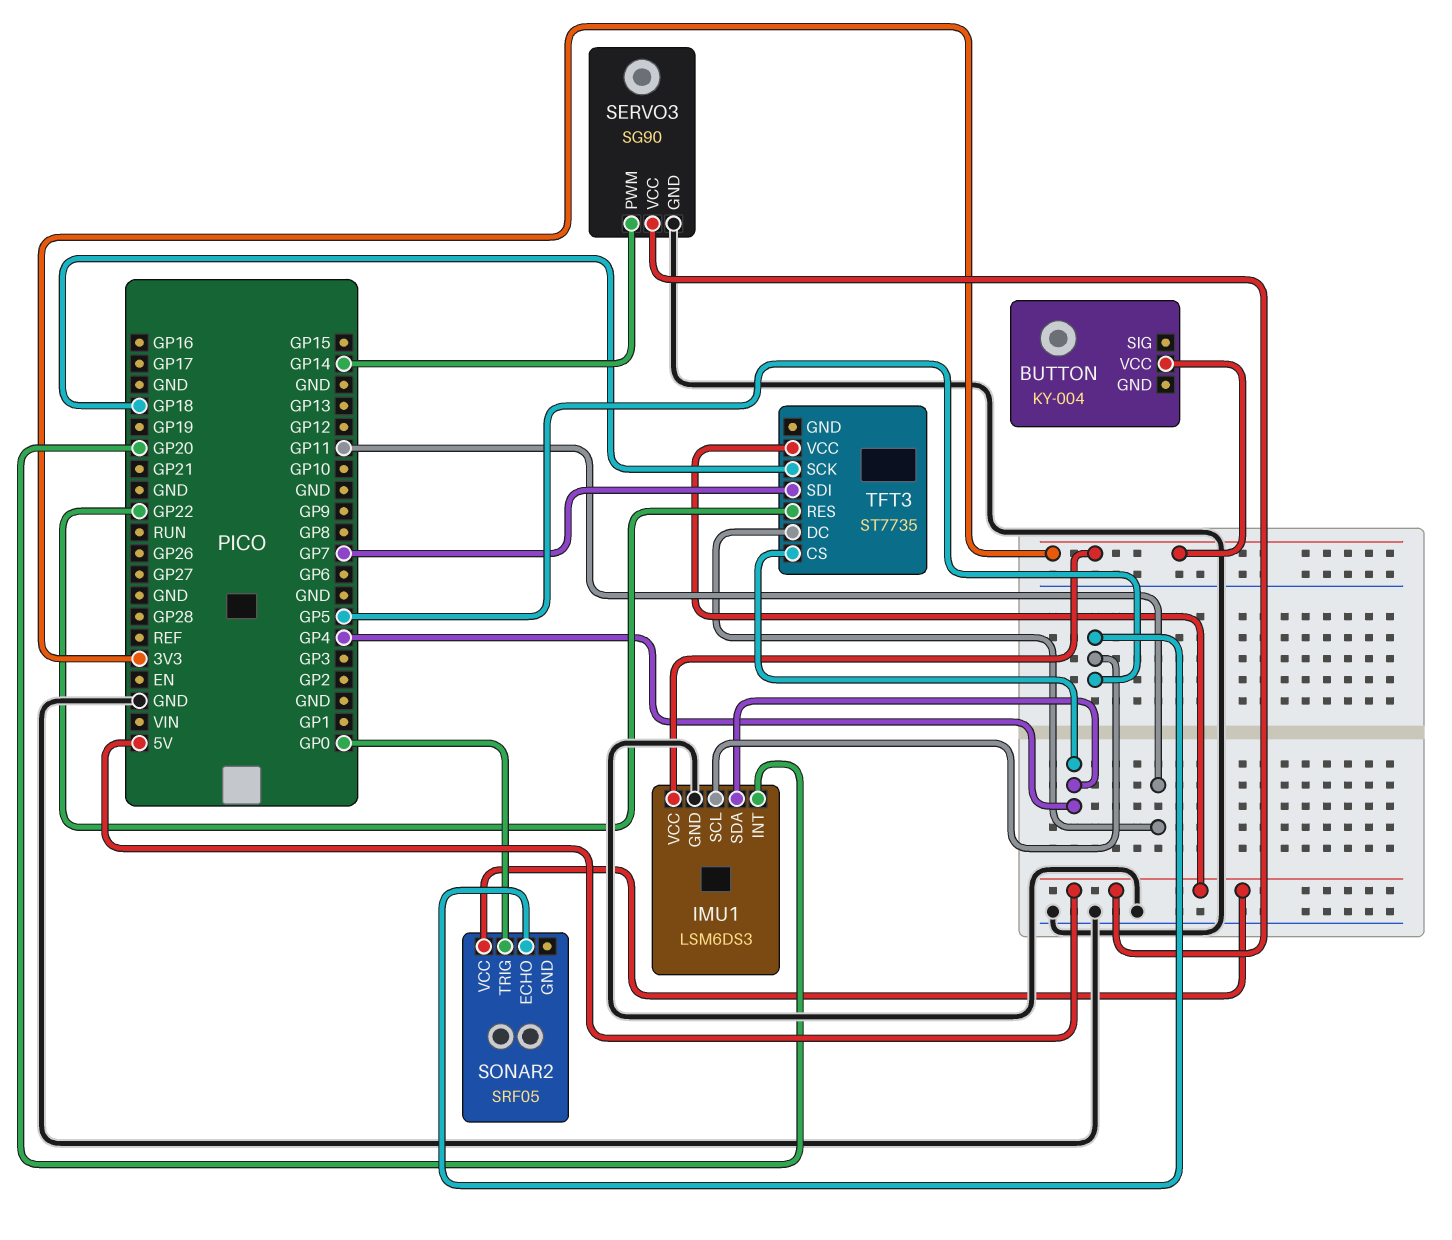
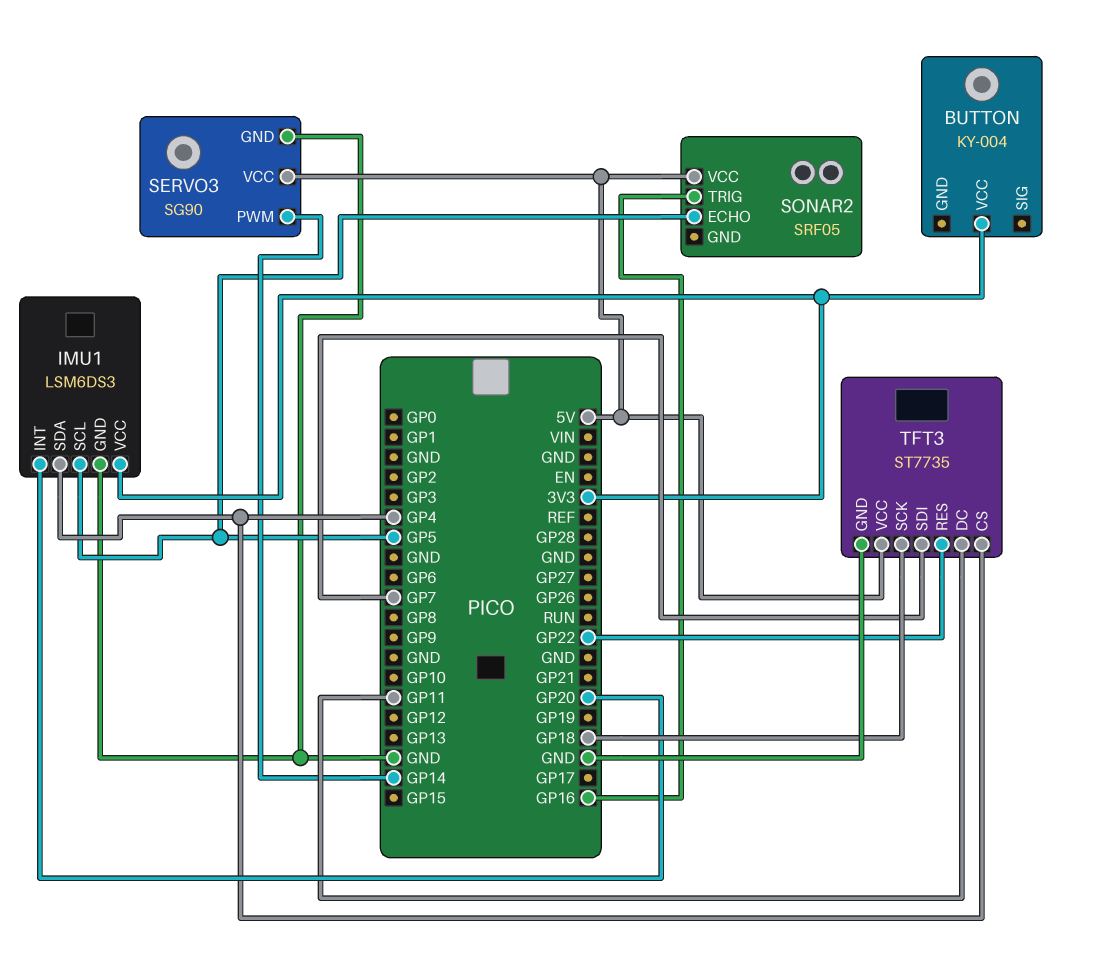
SONAR2 pin TRIG: GP0 -> GP16
TFT3 pin GND: none -> GND

